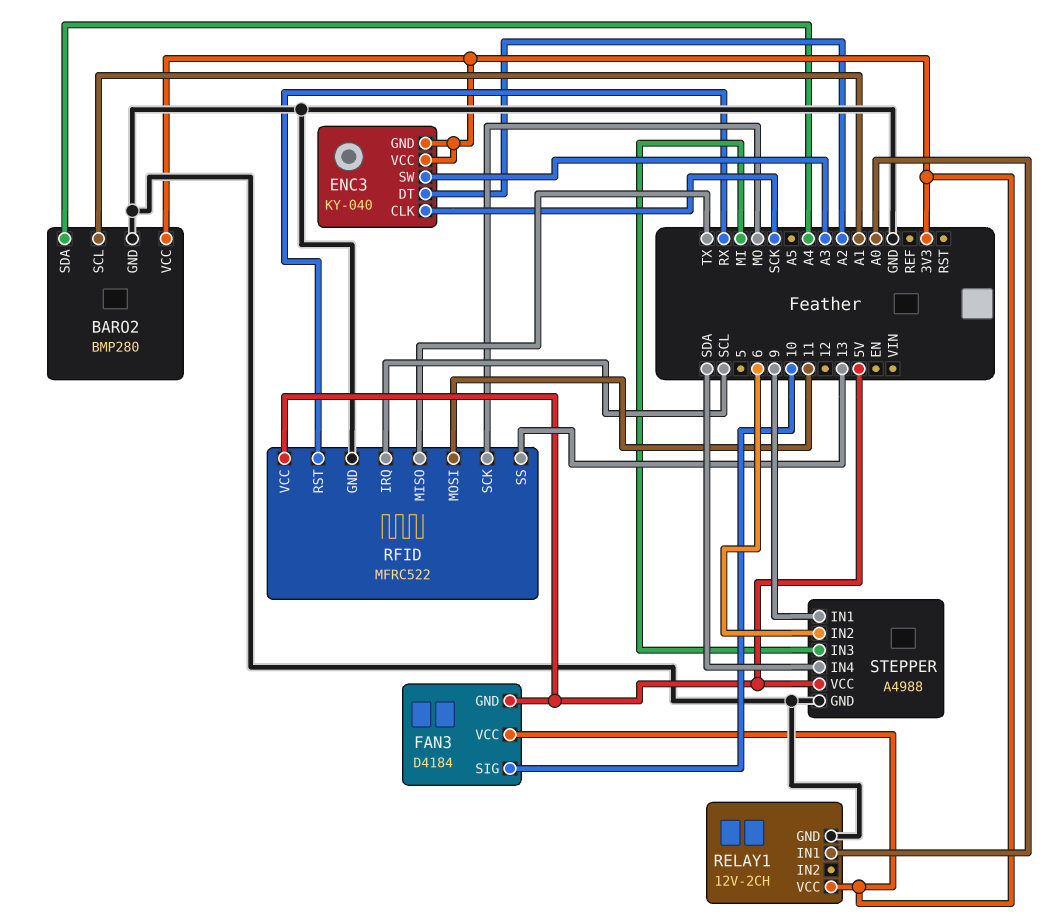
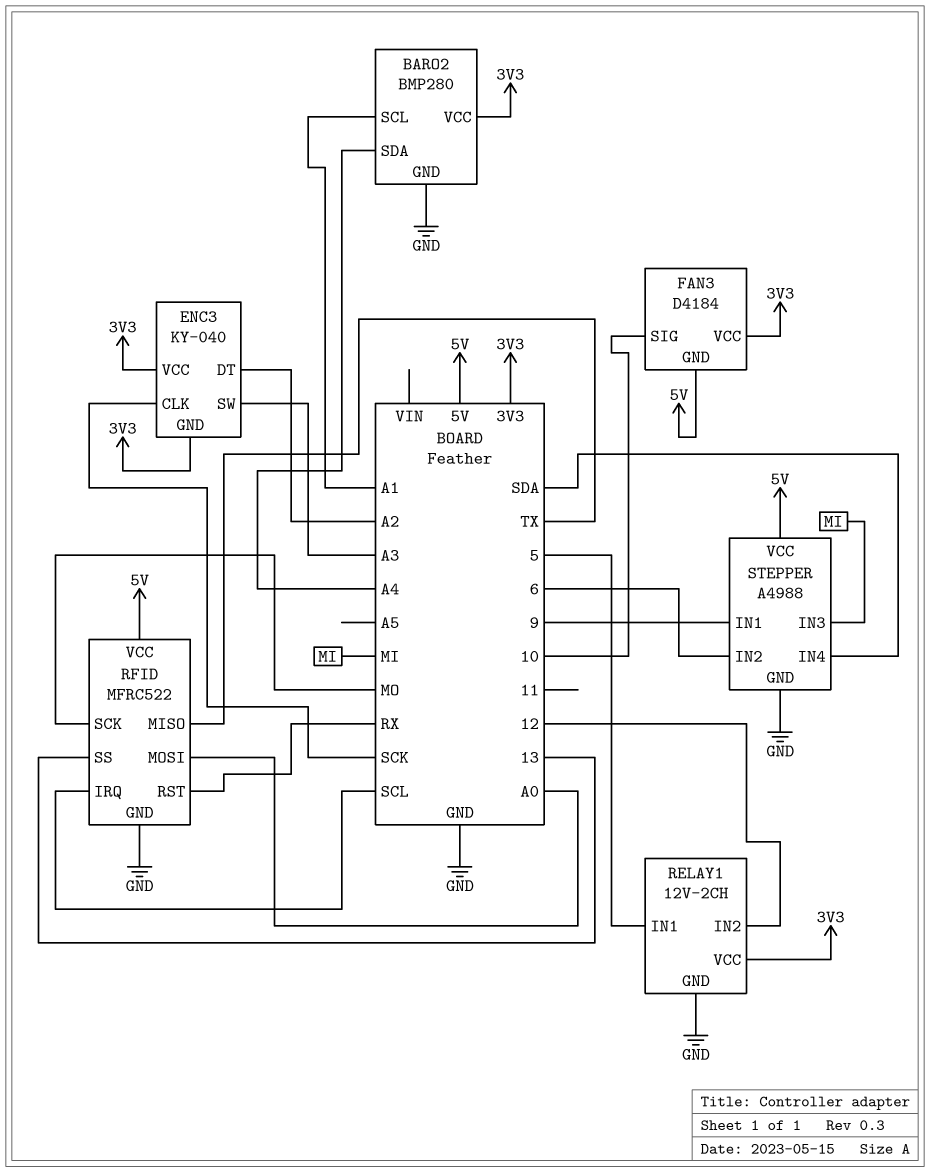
RELAY1 pin IN1: A0 -> 5
RELAY1 pin IN2: none -> 12
RFID pin MOSI: 11 -> A0

